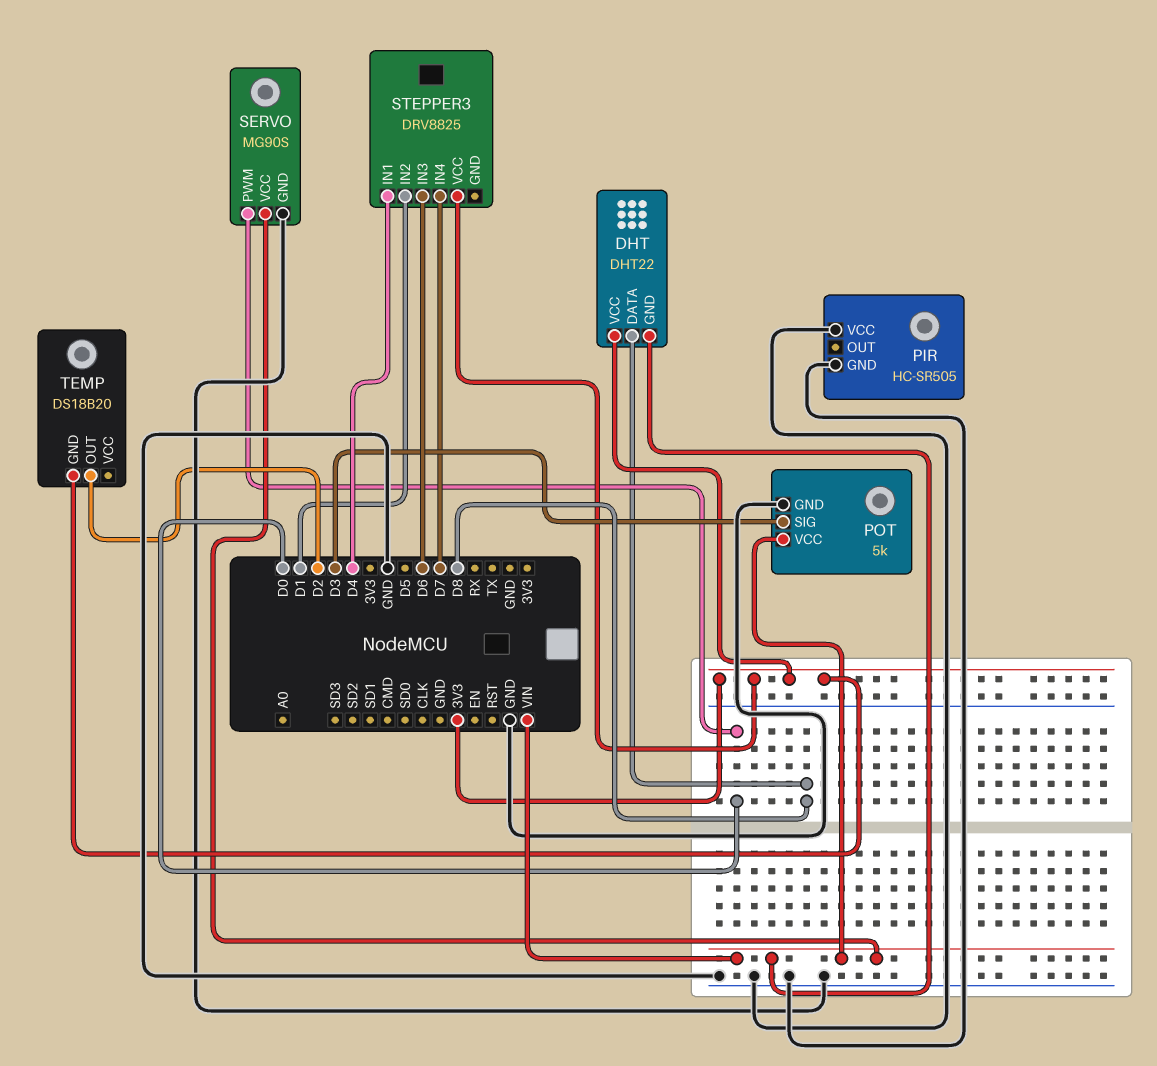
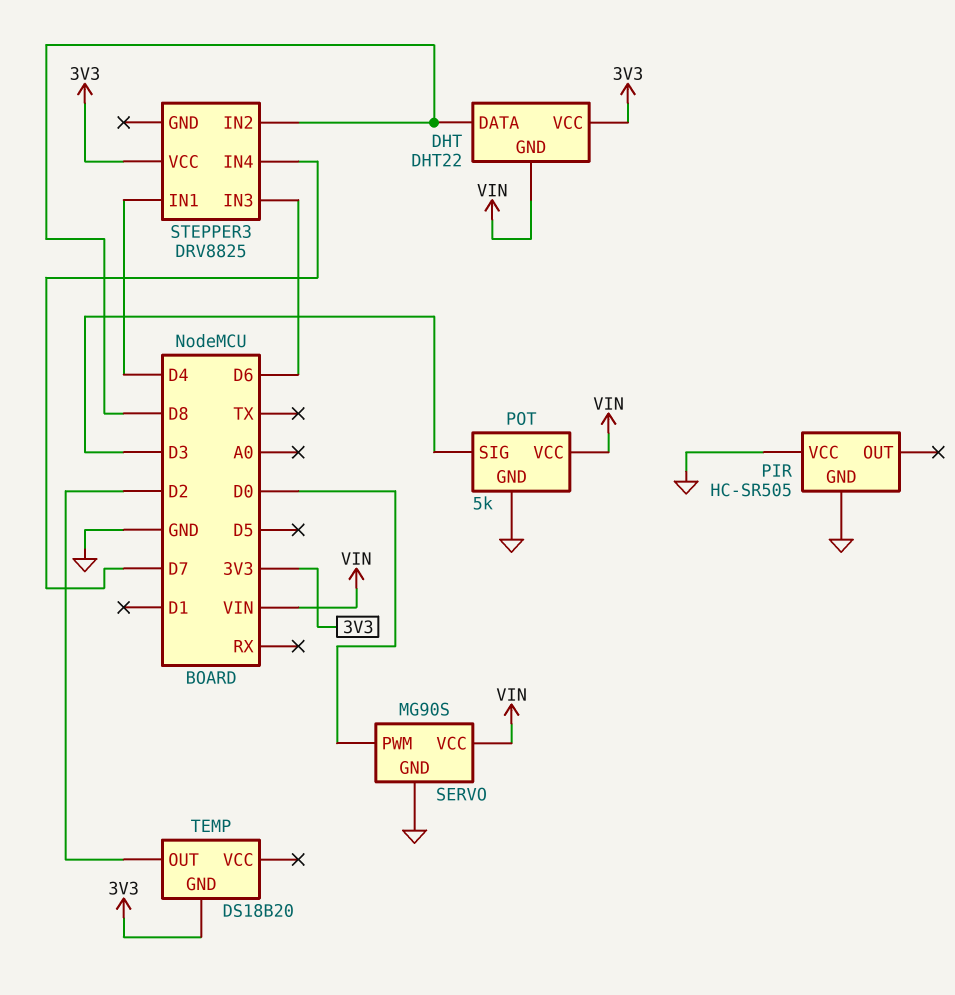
STEPPER3 pin IN2: D1 -> D8

